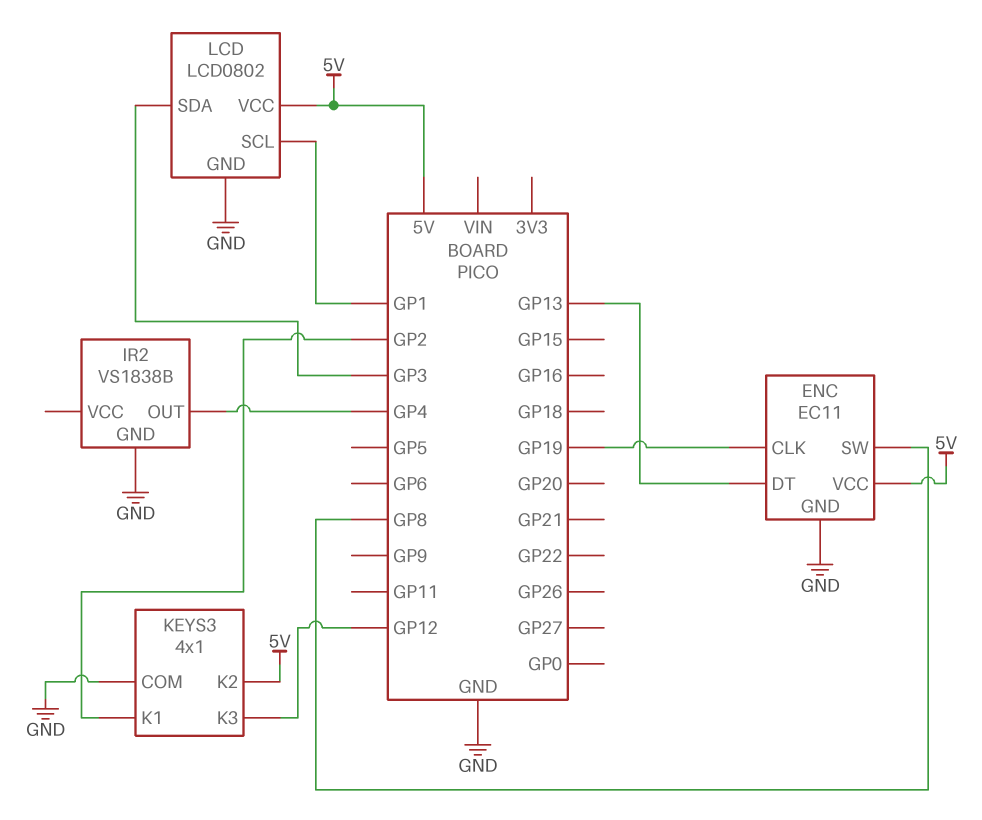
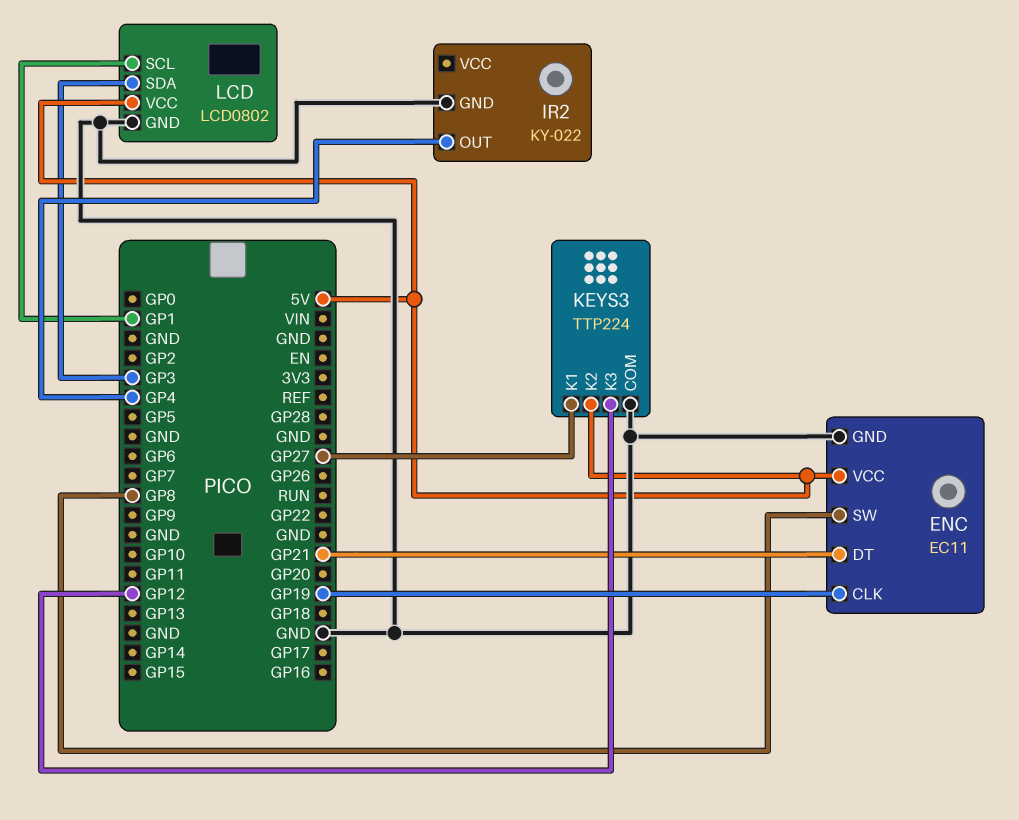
ENC pin DT: GP13 -> GP21
IR2: VS1838B -> KY-022
KEYS3: 4x1 -> TTP224
KEYS3 pin K1: GP2 -> GP27

